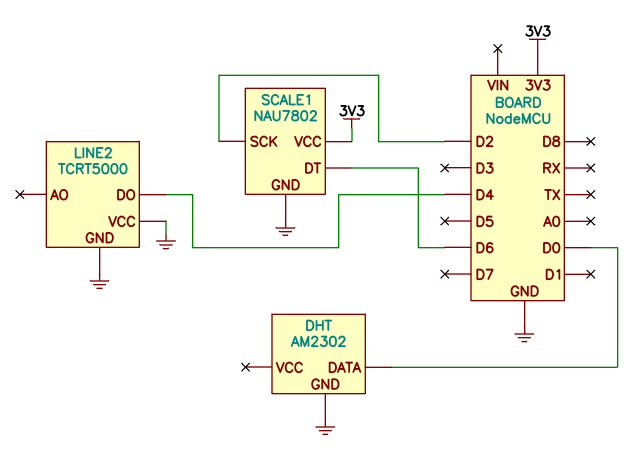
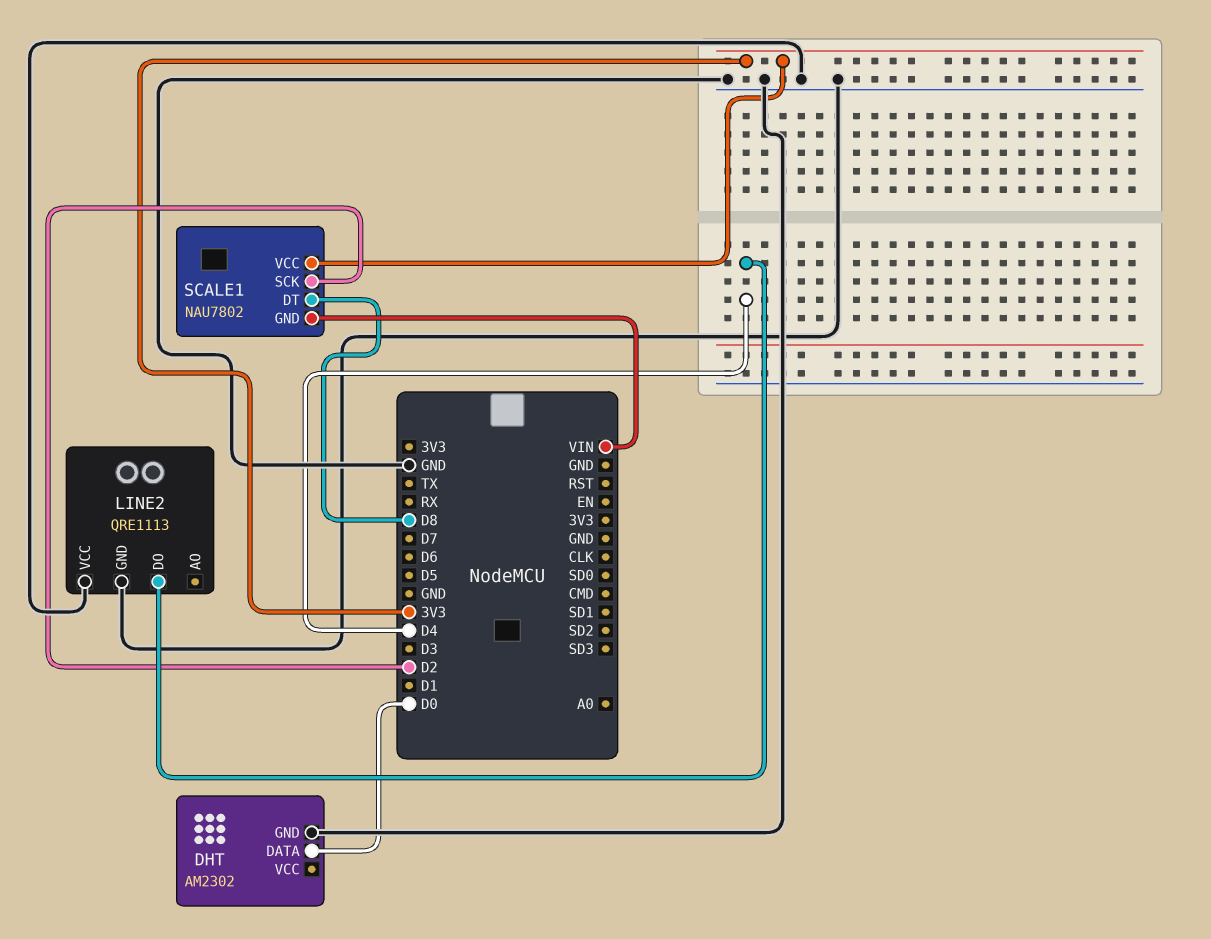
LINE2: TCRT5000 -> QRE1113
SCALE1 pin DT: D6 -> D8
SCALE1 pin GND: GND -> VIN

